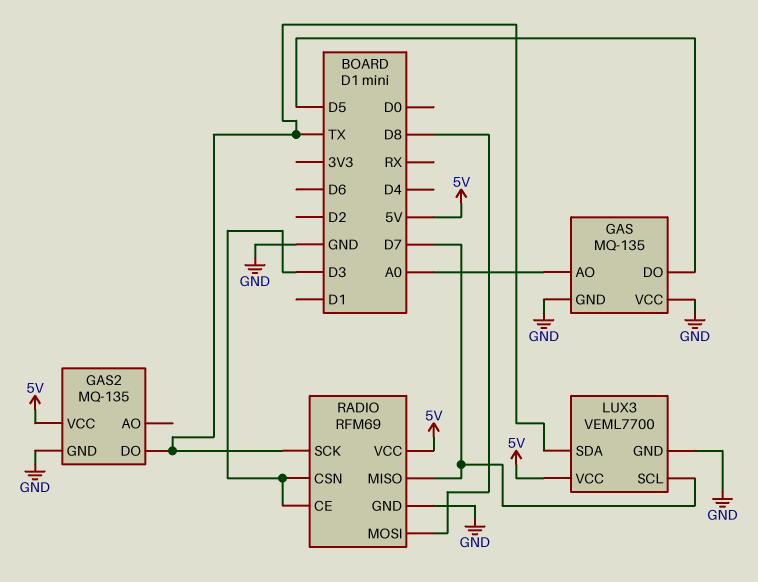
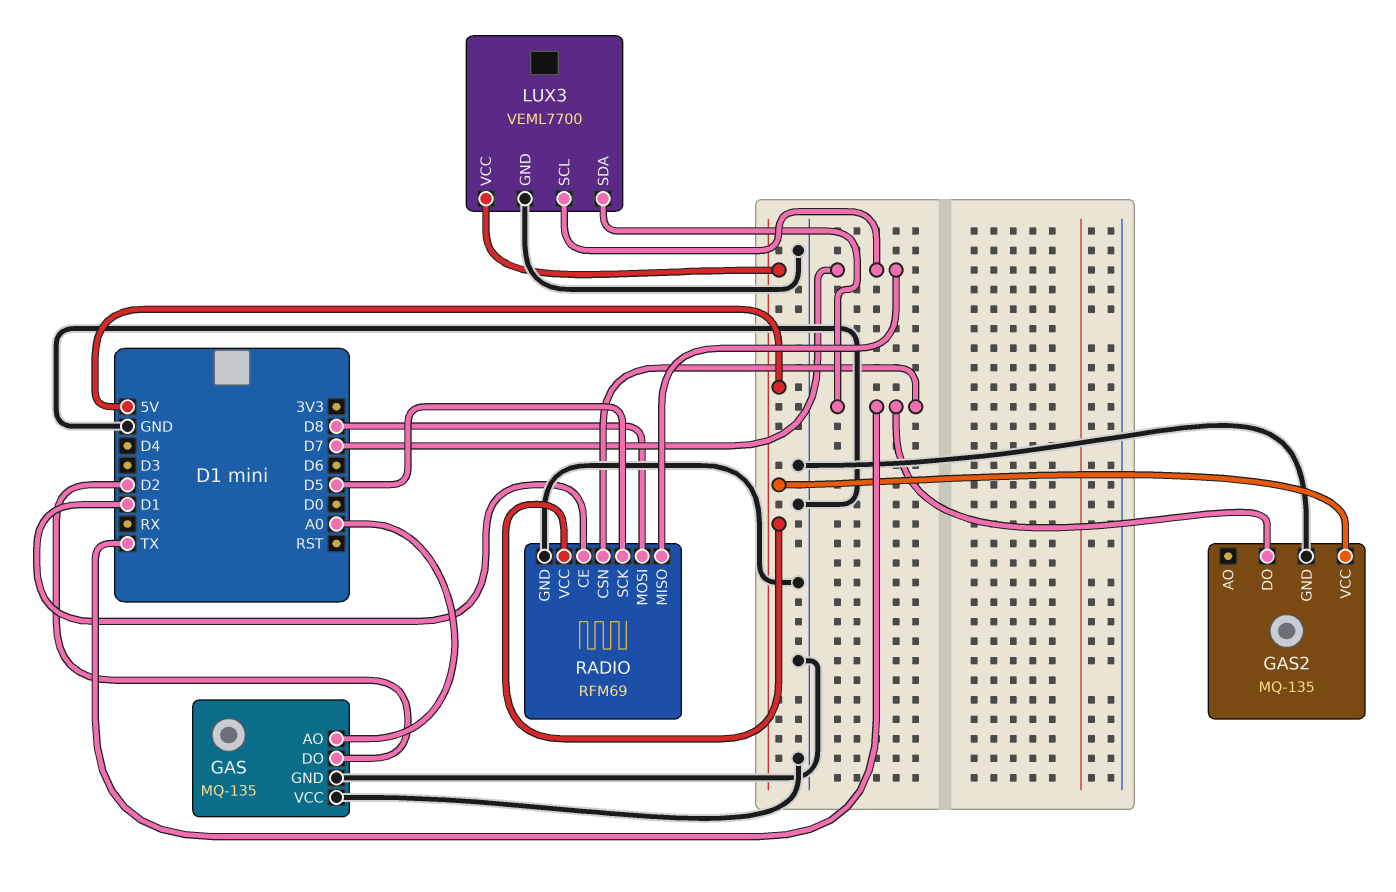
GAS pin DO: D5 -> D2
RADIO pin CE: D3 -> D1
RADIO pin CSN: D3 -> TX
RADIO pin SCK: TX -> D5

